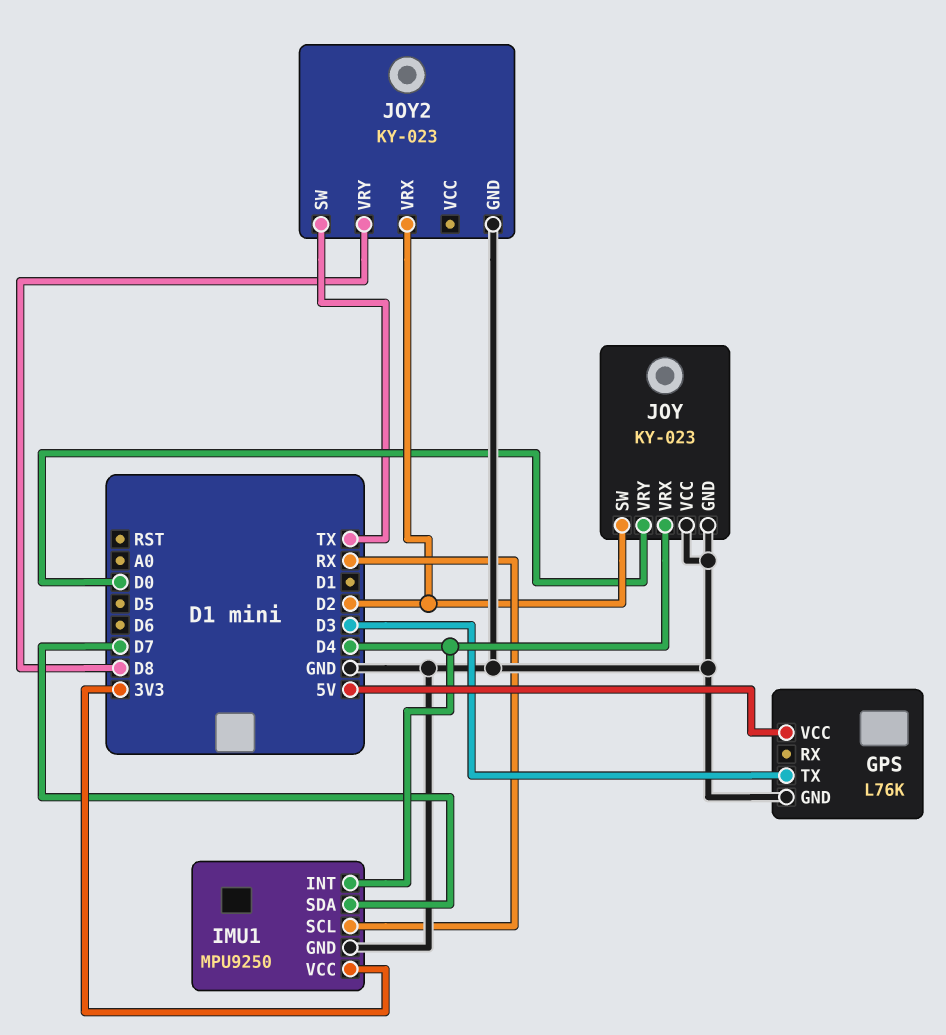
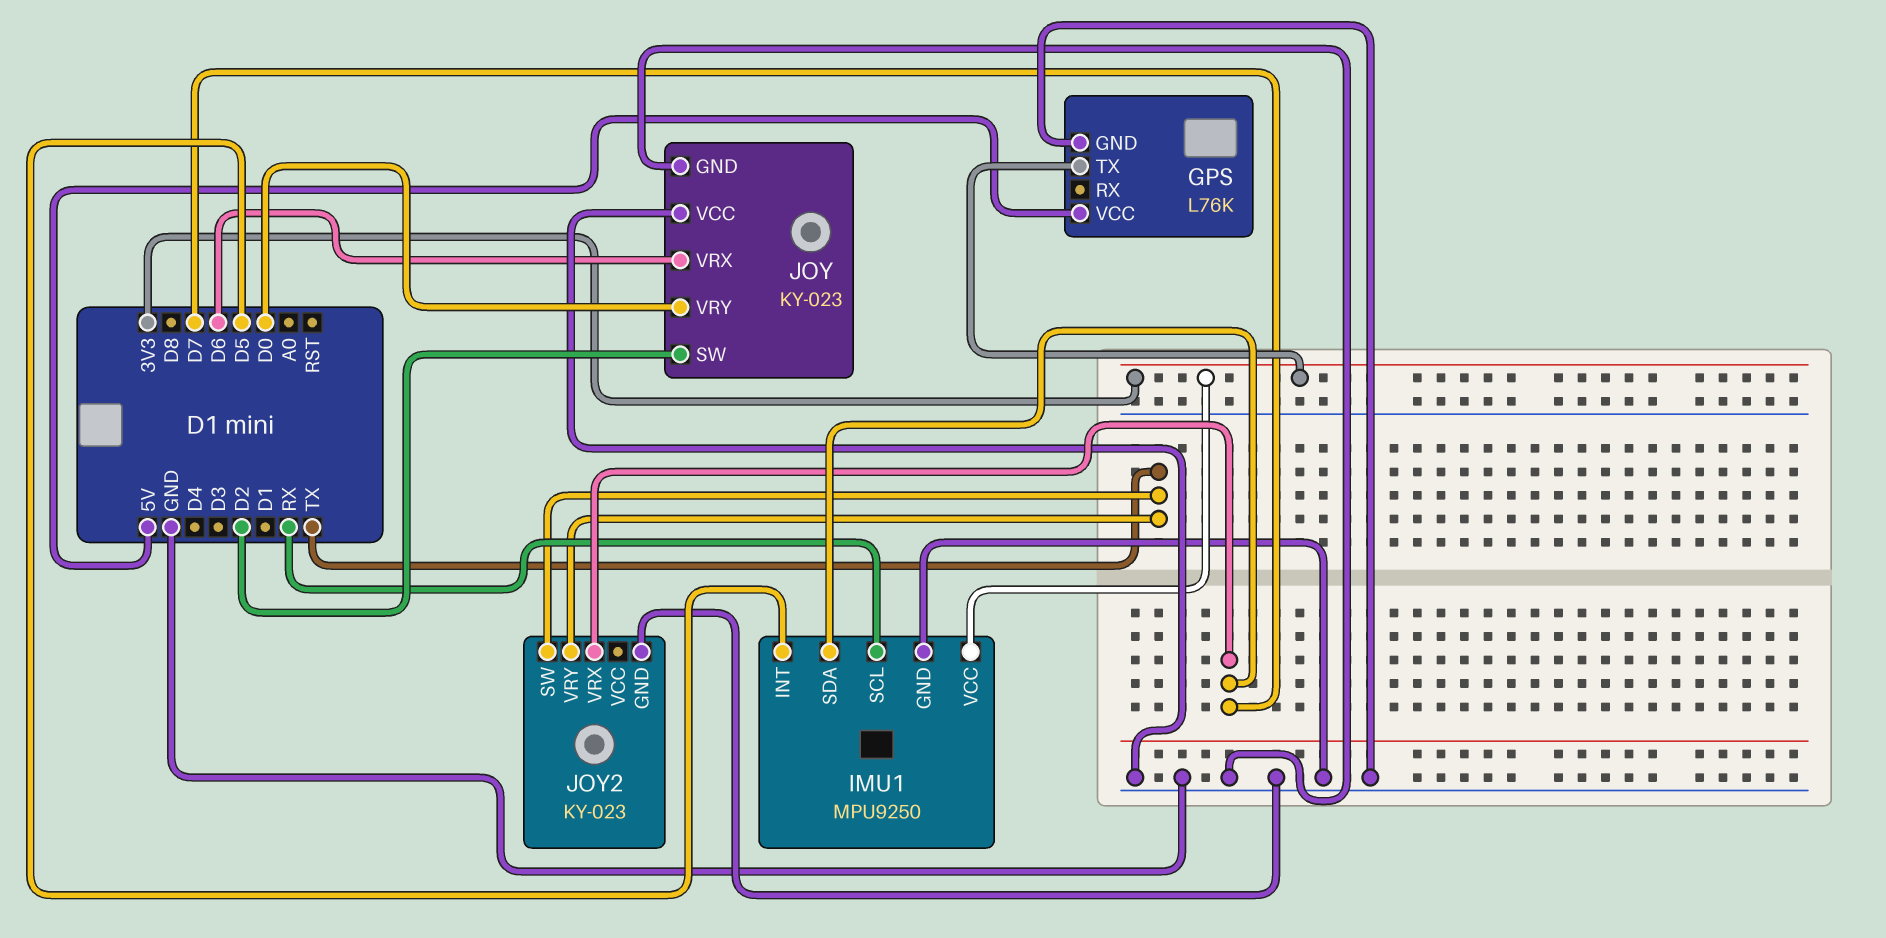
GPS pin TX: D3 -> 3V3
IMU1 pin INT: D4 -> D5
JOY pin VRX: D4 -> D6
JOY2 pin VRX: D2 -> D7
JOY2 pin VRY: D8 -> TX

